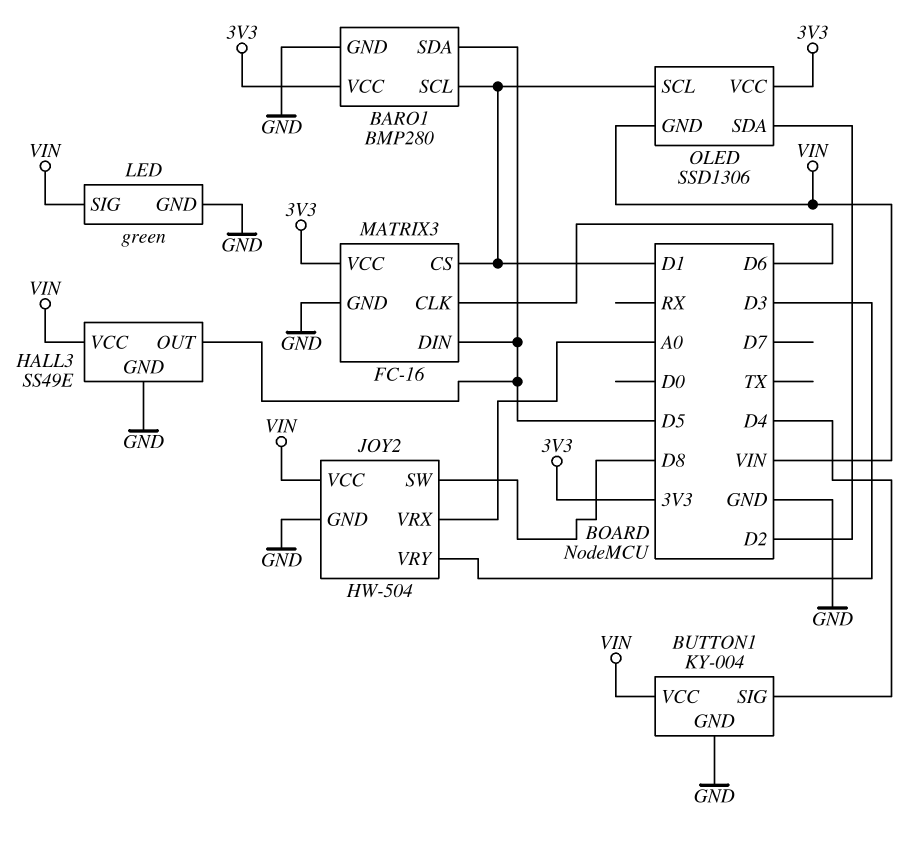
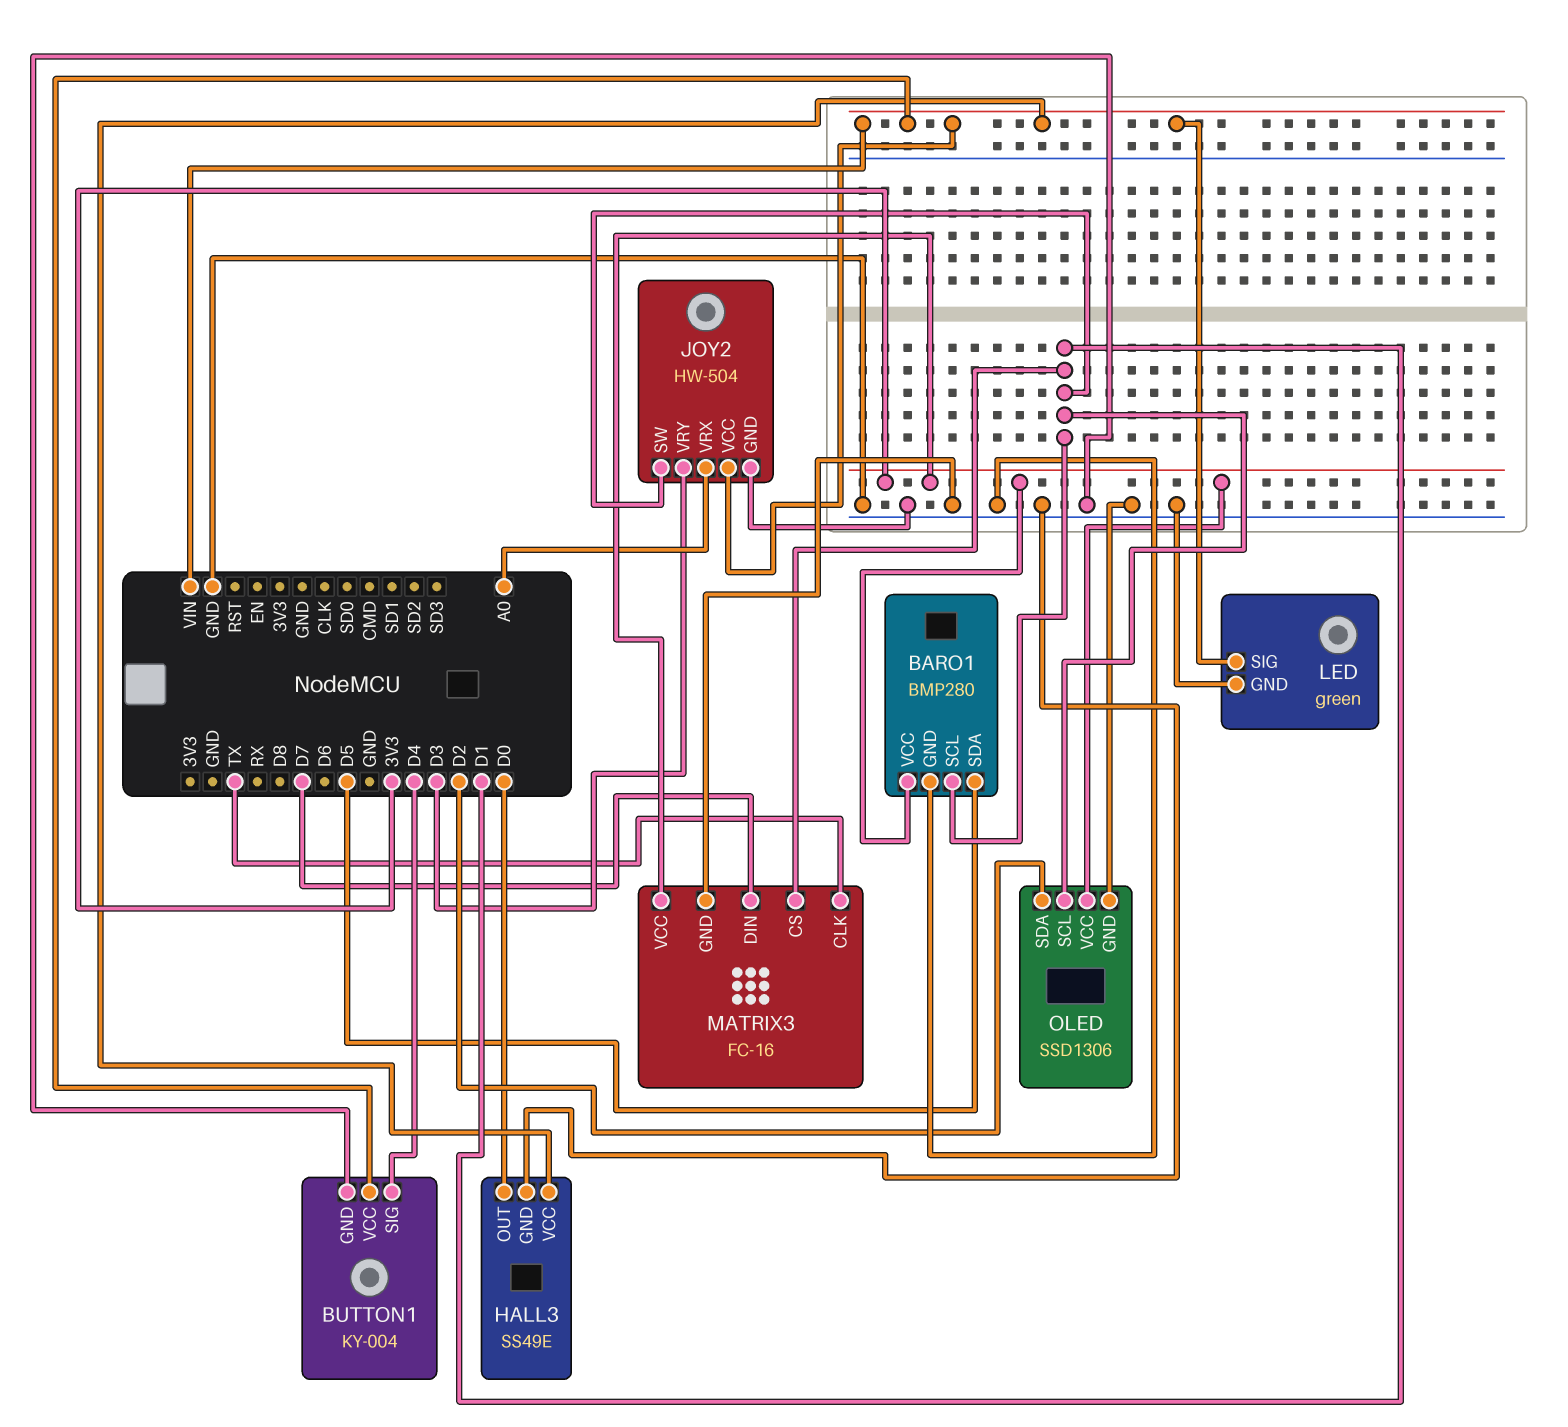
HALL3 pin OUT: D5 -> D0
JOY2 pin SW: D8 -> D1
MATRIX3 pin CLK: D6 -> TX
MATRIX3 pin DIN: D5 -> D7
OLED pin GND: VIN -> GND

